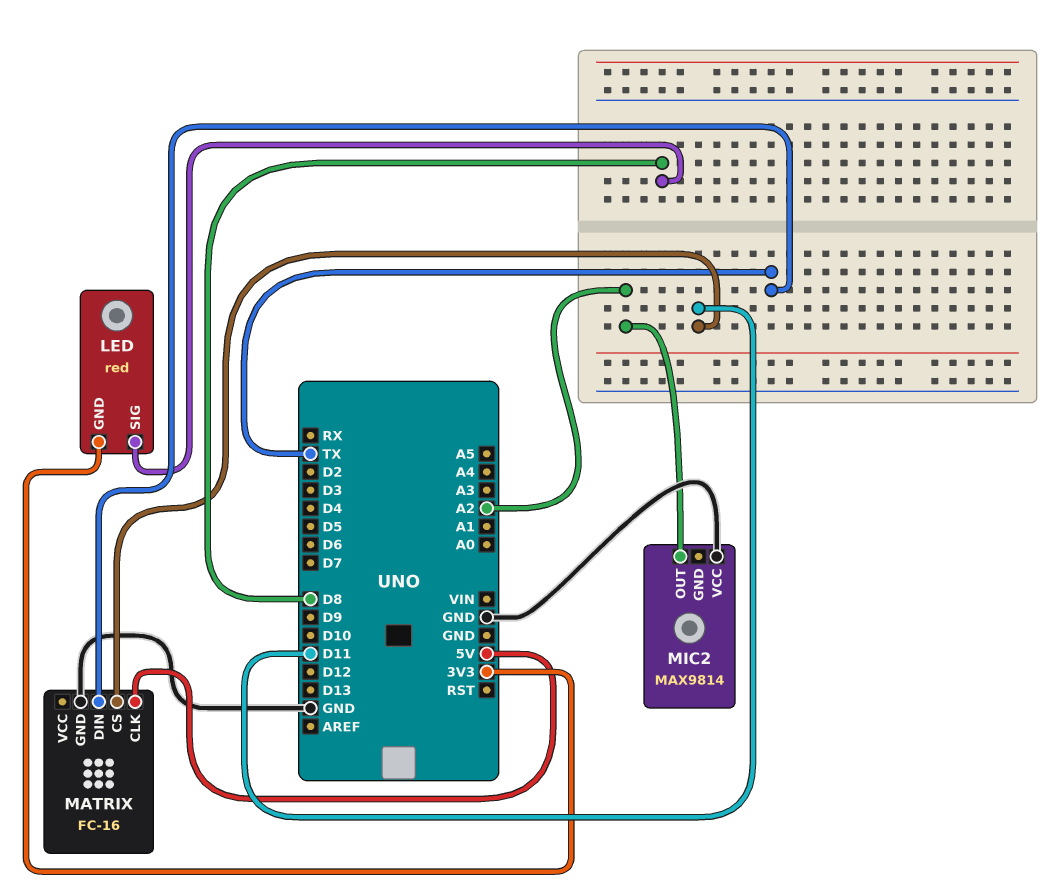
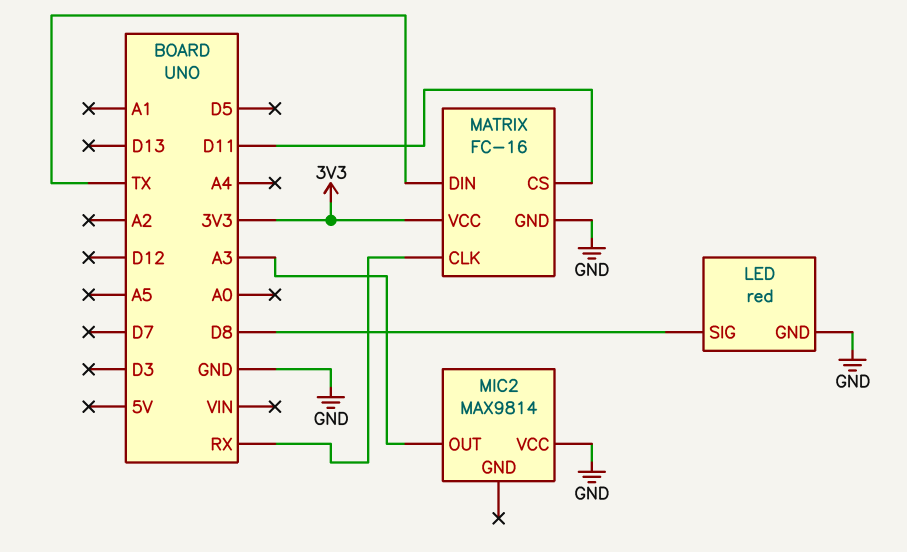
LED pin GND: 3V3 -> GND
MATRIX pin CLK: 5V -> RX
MATRIX pin VCC: none -> 3V3
MIC2 pin OUT: A2 -> A3

